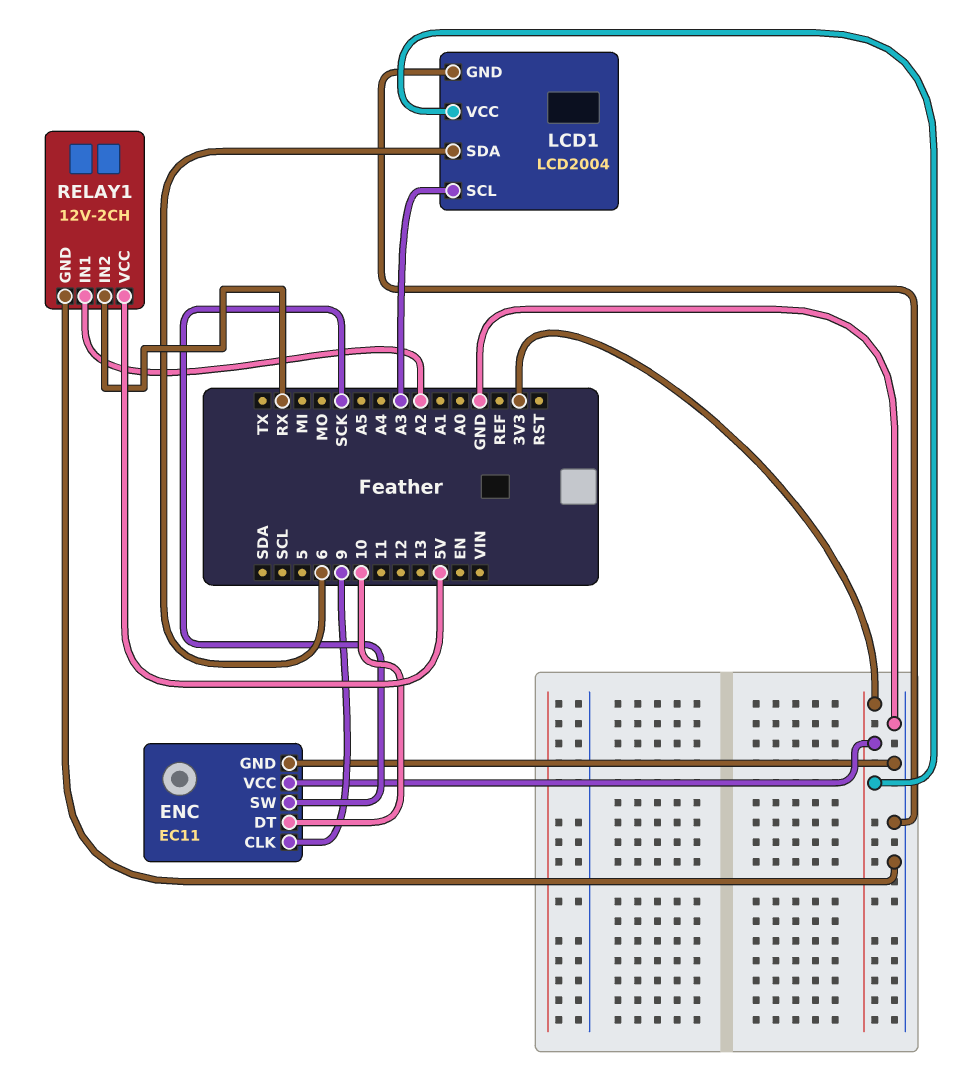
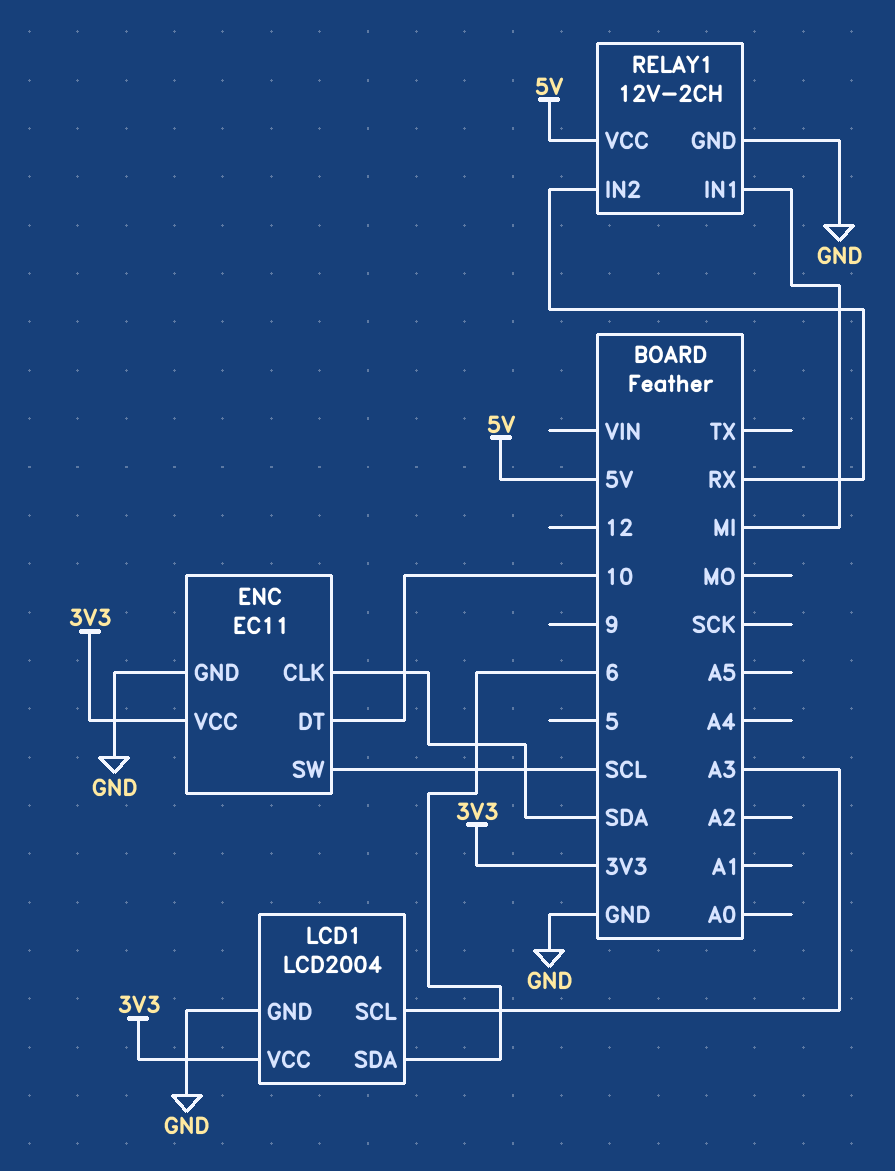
ENC pin CLK: 9 -> SDA
ENC pin SW: SCK -> SCL
RELAY1 pin IN1: A2 -> MI

